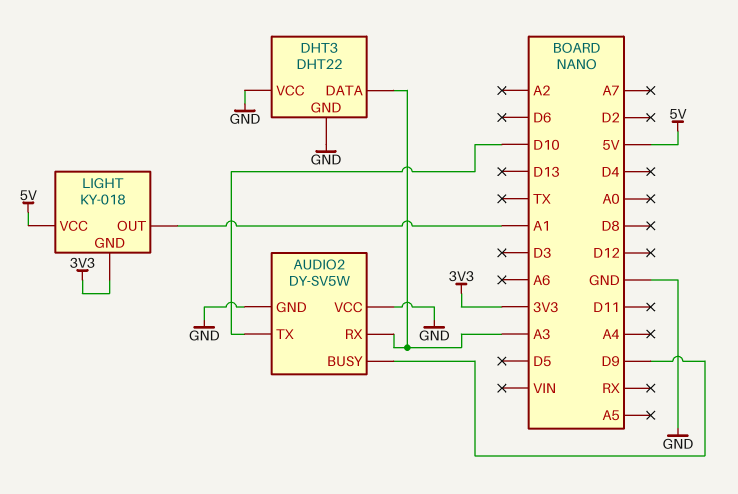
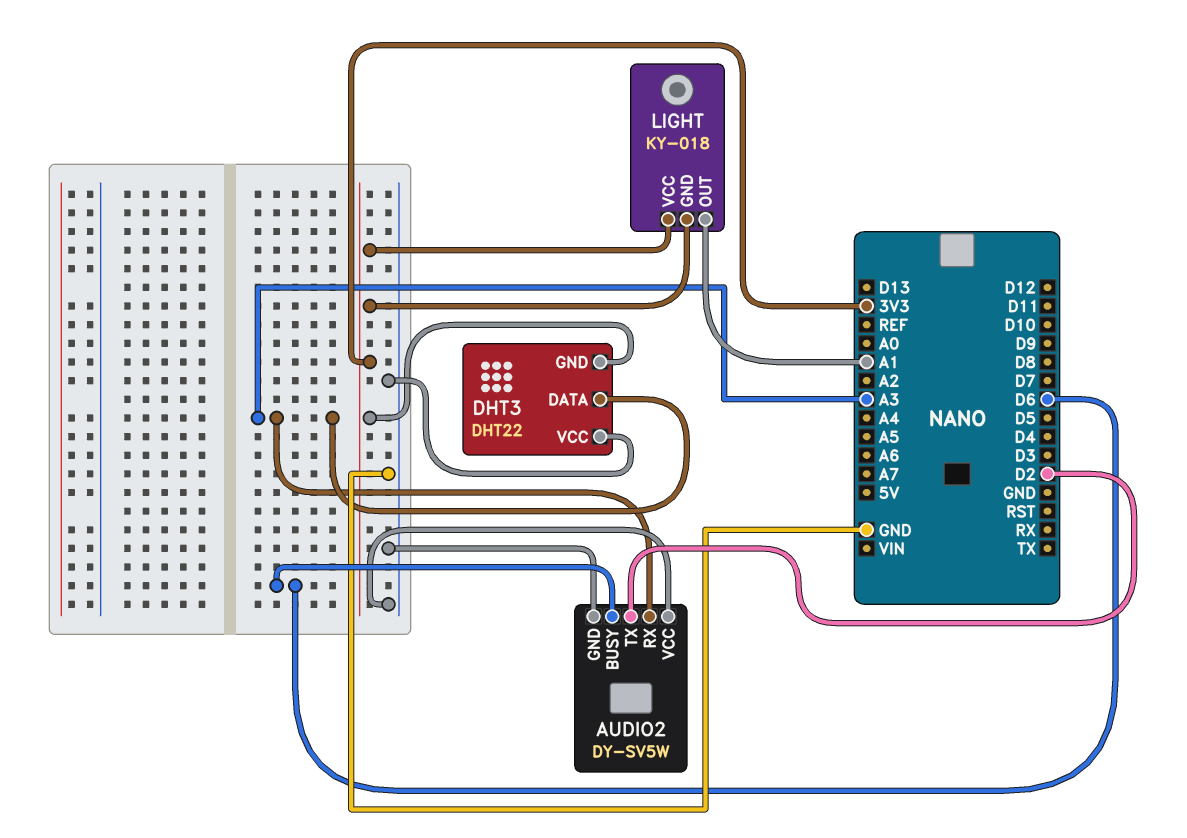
AUDIO2 pin BUSY: D9 -> D6
AUDIO2 pin TX: D10 -> D2
DHT3 pin GND: GND -> 3V3
LIGHT pin VCC: 5V -> 3V3

